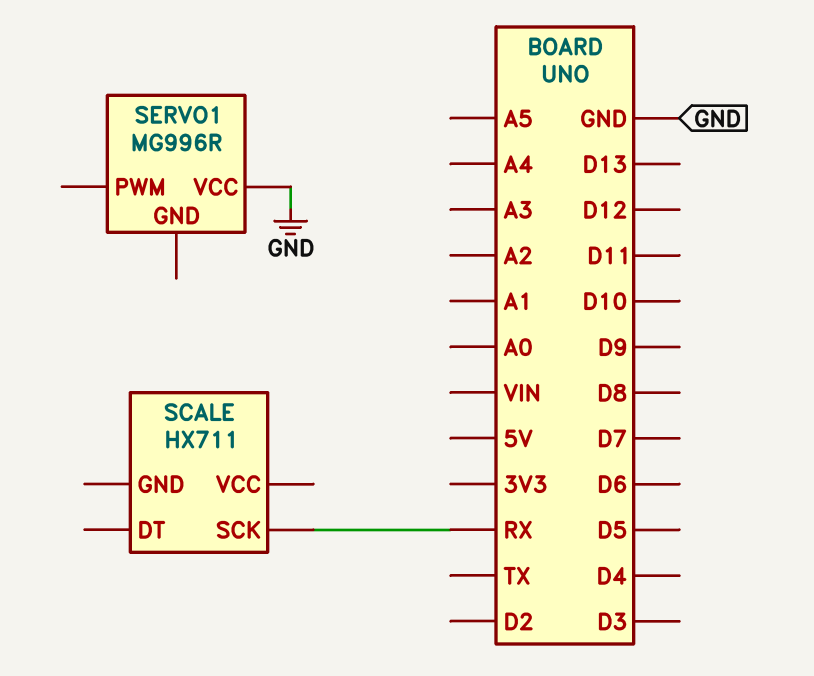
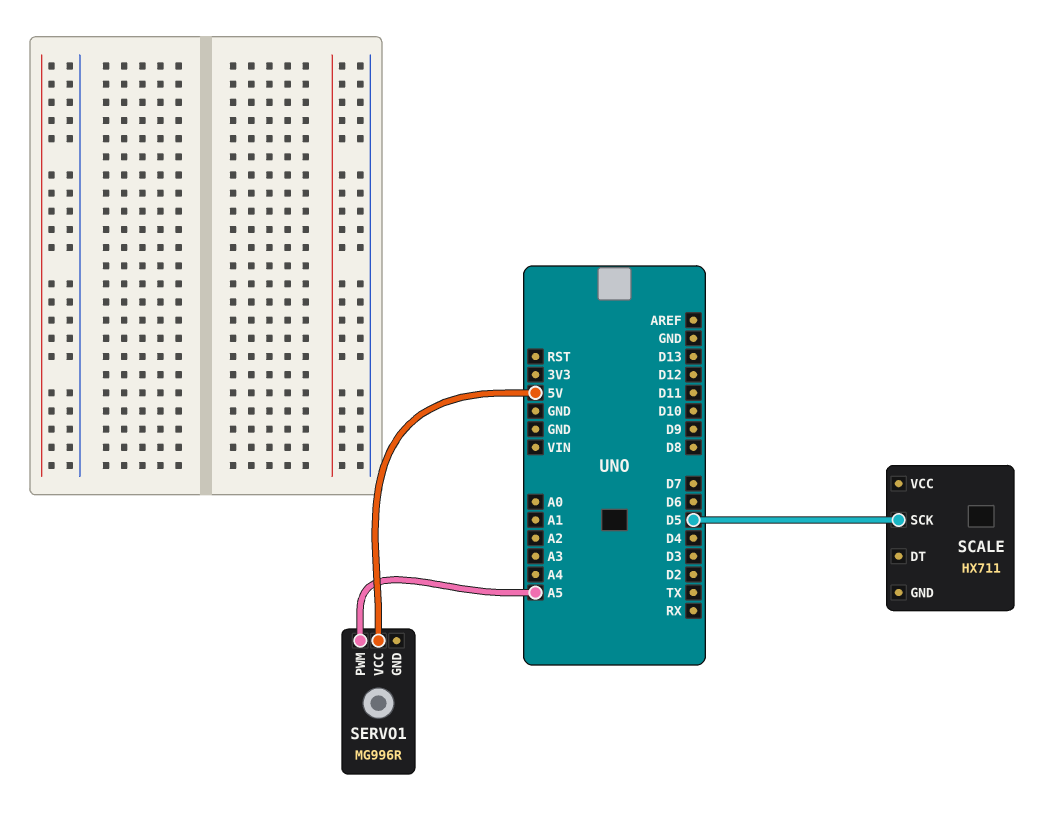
SCALE pin SCK: RX -> D5
SERVO1 pin PWM: none -> A5
SERVO1 pin VCC: GND -> 5V

